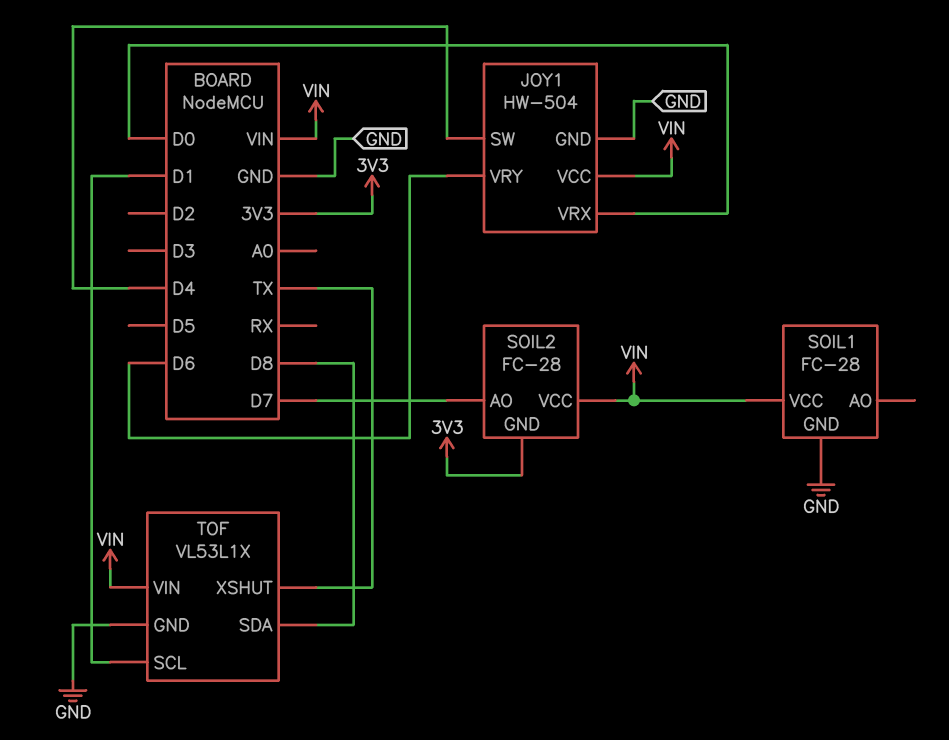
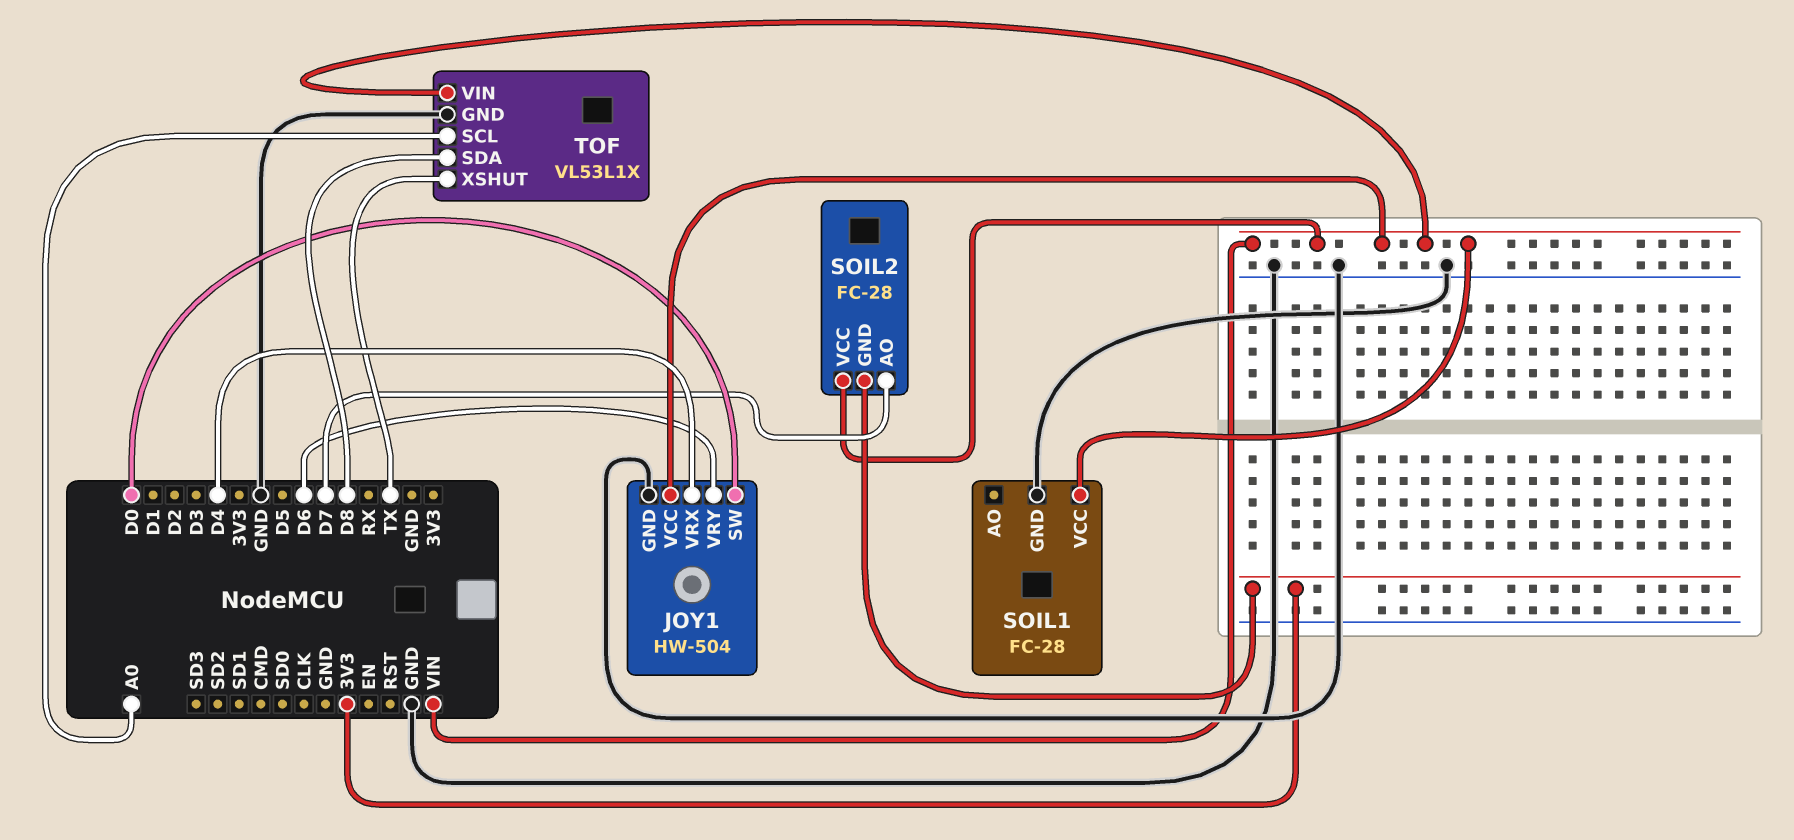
JOY1 pin SW: D4 -> D0
JOY1 pin VRX: D0 -> D4
TOF pin SCL: D1 -> A0

